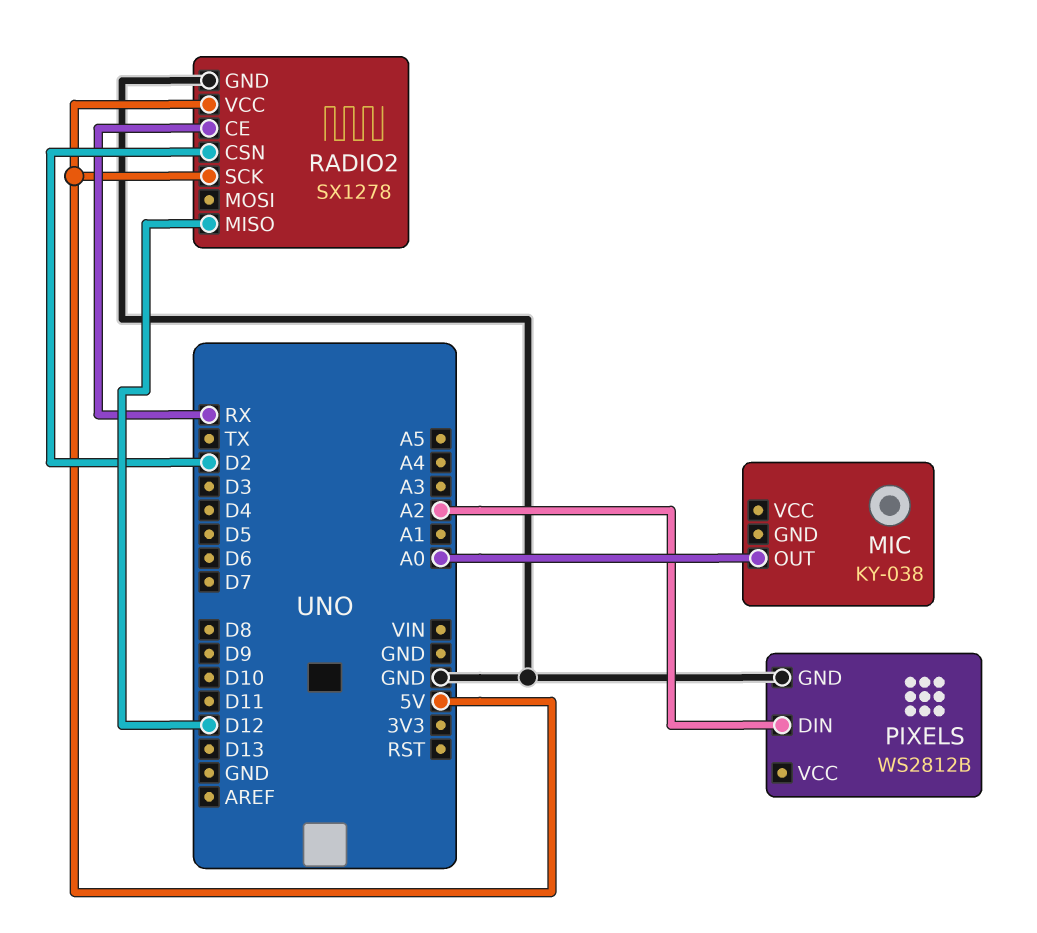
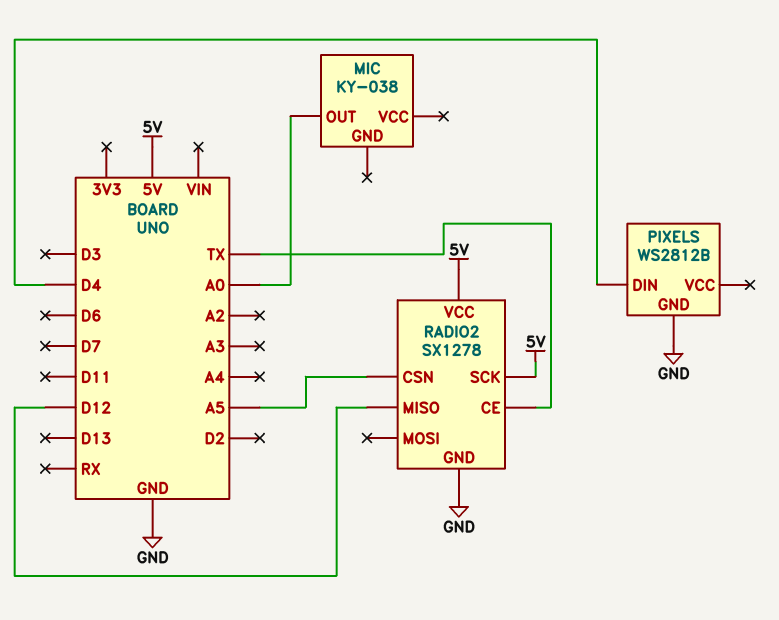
PIXELS pin DIN: A2 -> D4
RADIO2 pin CE: RX -> TX
RADIO2 pin CSN: D2 -> A5

